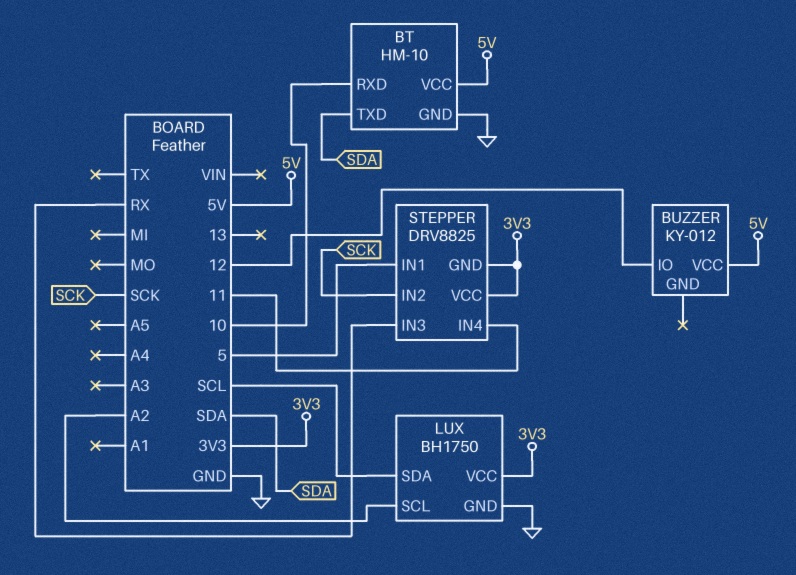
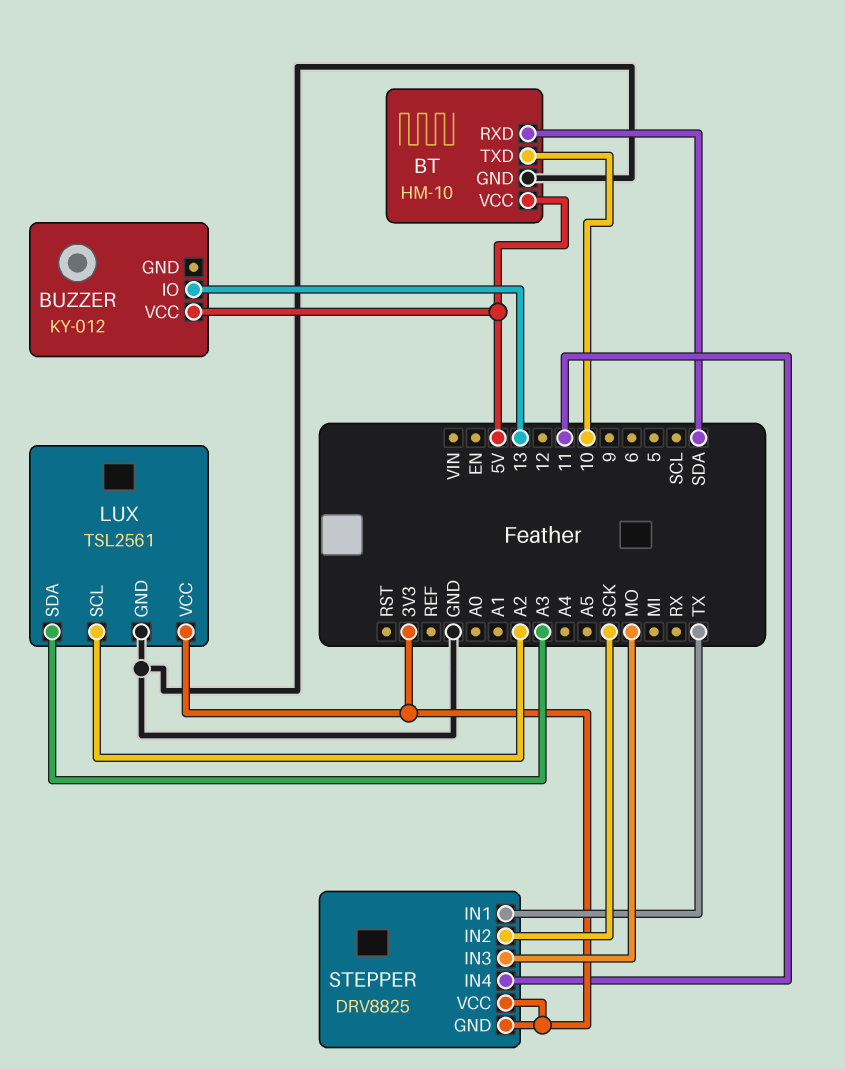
BT pin RXD: 10 -> SDA
BT pin TXD: SDA -> 10
BUZZER pin IO: 12 -> 13
LUX: BH1750 -> TSL2561
LUX pin SDA: SCL -> A3
STEPPER pin IN1: 5 -> TX
STEPPER pin IN3: RX -> MO

